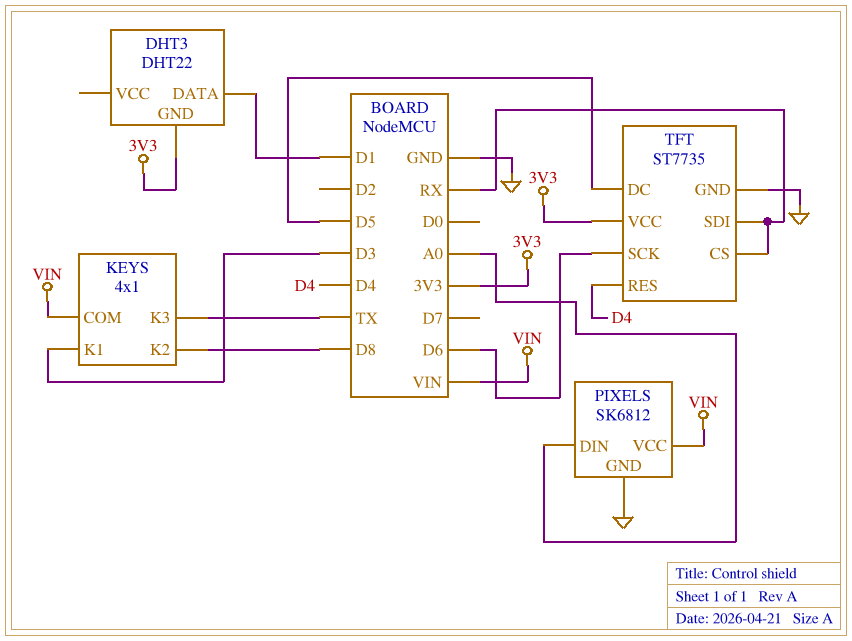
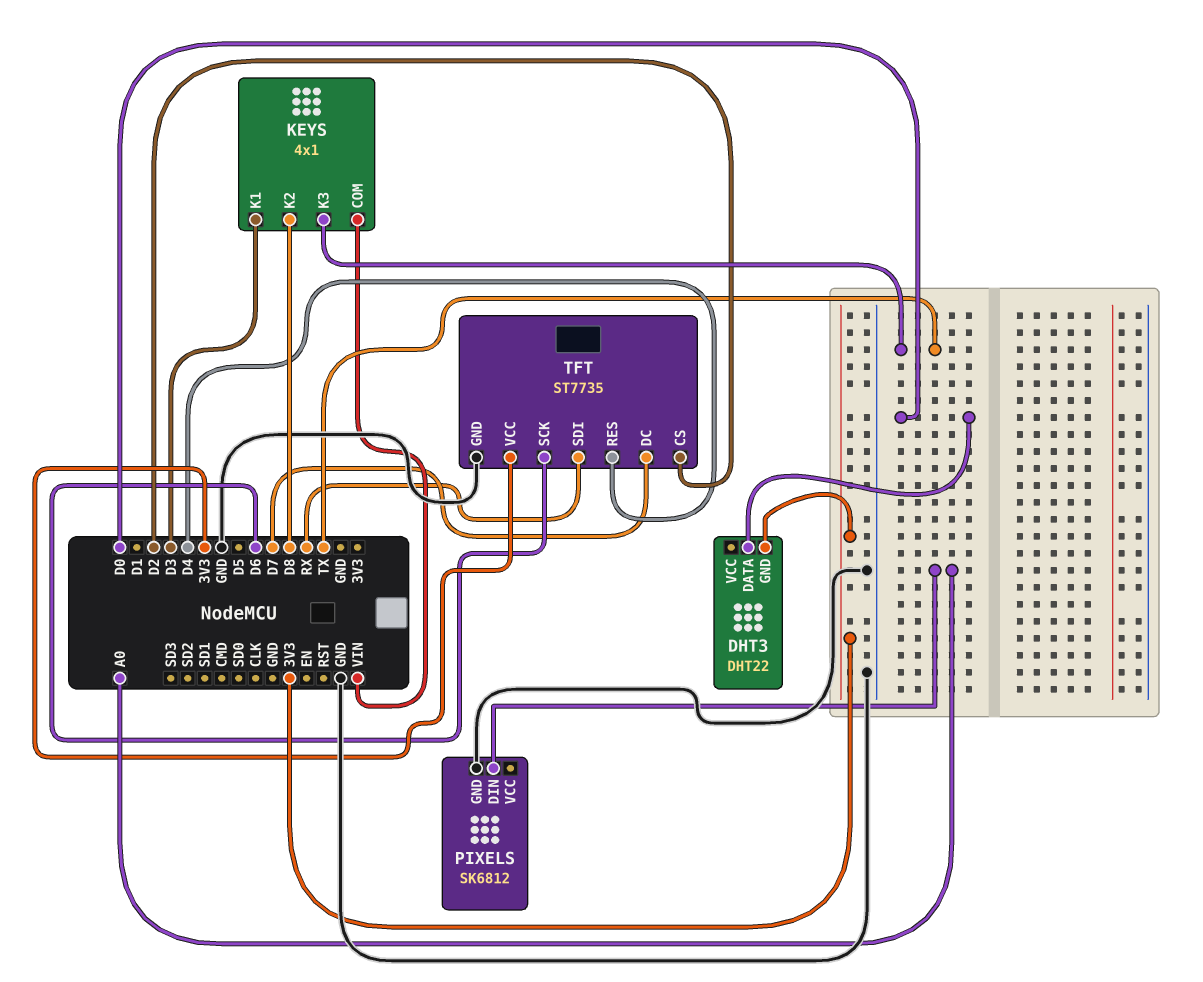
DHT3 pin DATA: D1 -> D0
PIXELS pin VCC: VIN -> none
TFT pin CS: RX -> D2
TFT pin DC: D5 -> D7

